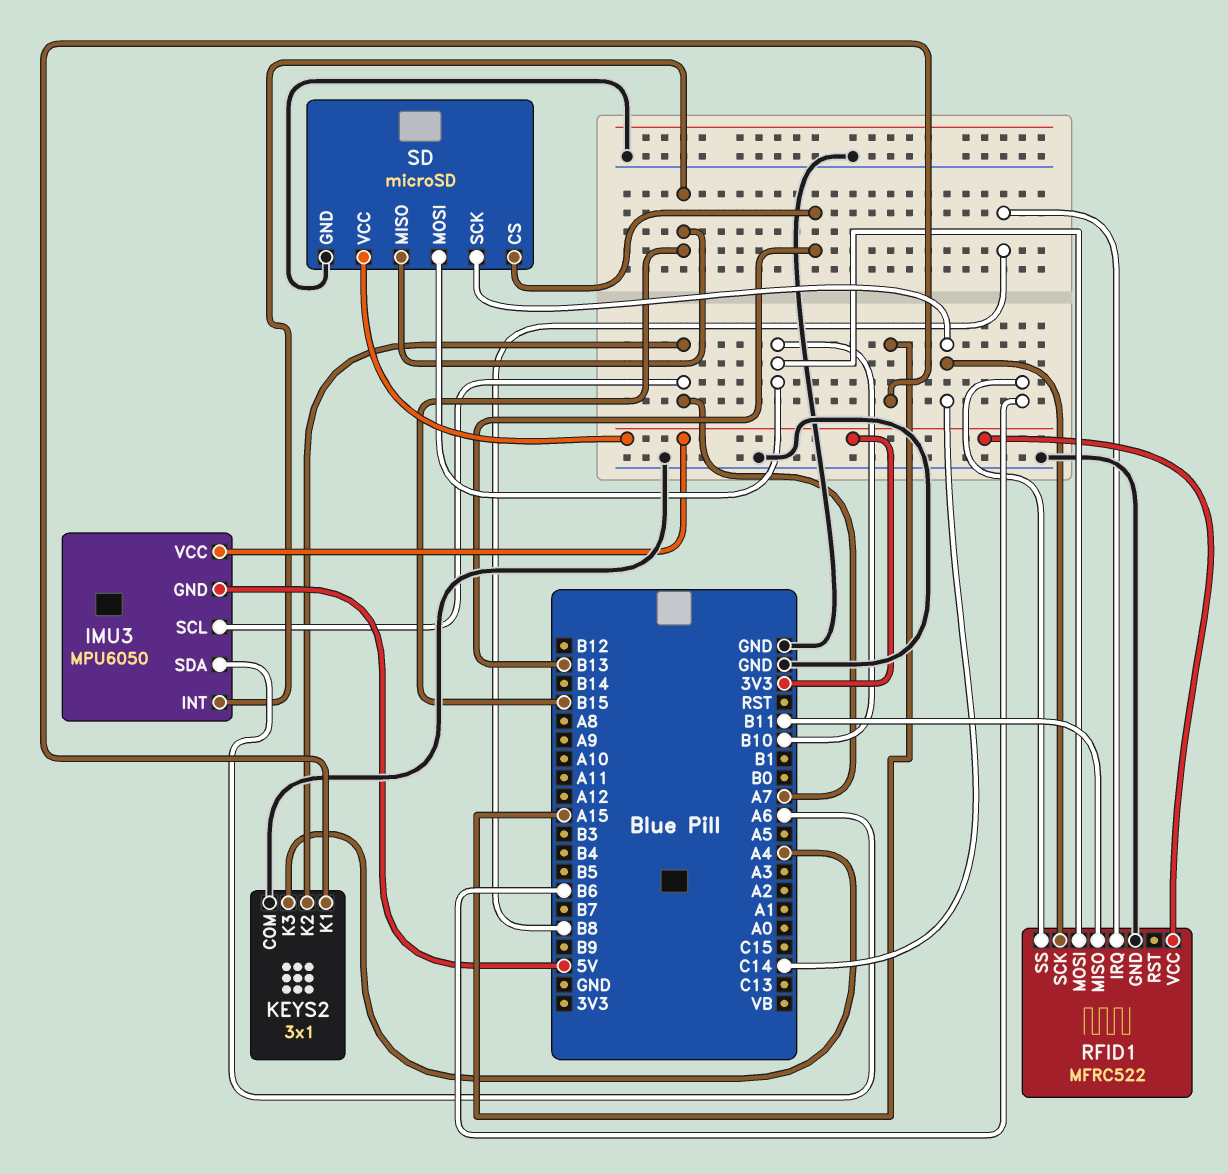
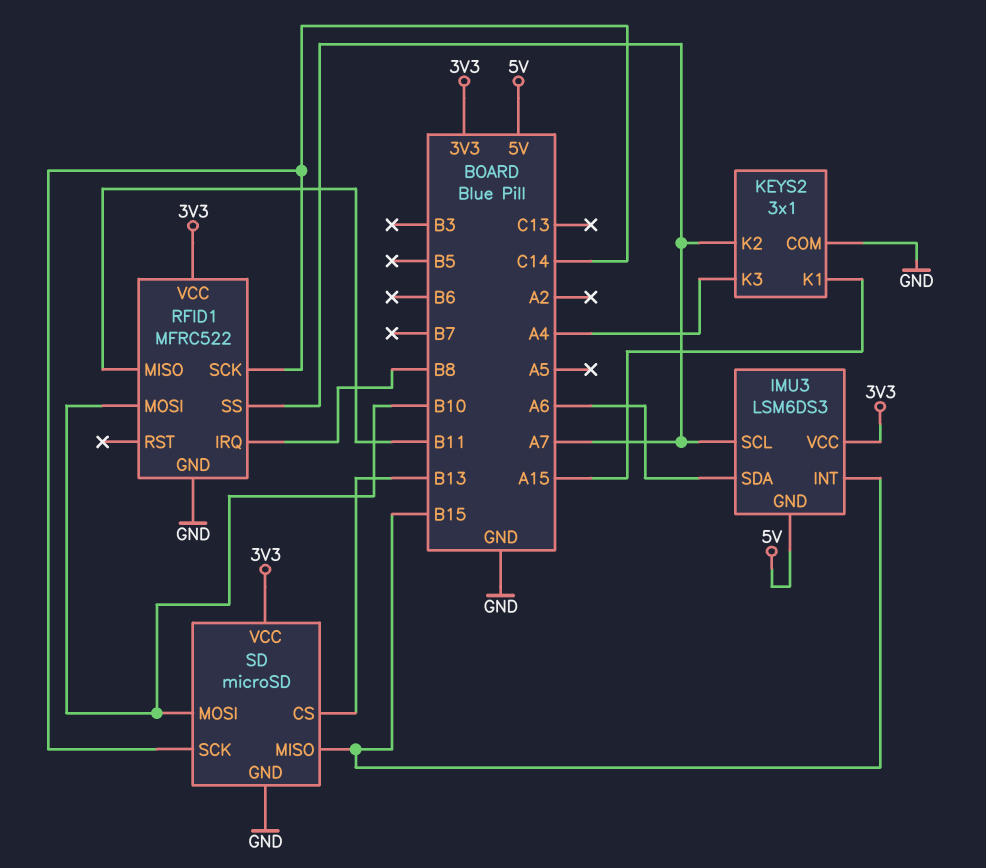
IMU3: MPU6050 -> LSM6DS3
RFID1 pin SS: B6 -> A7

